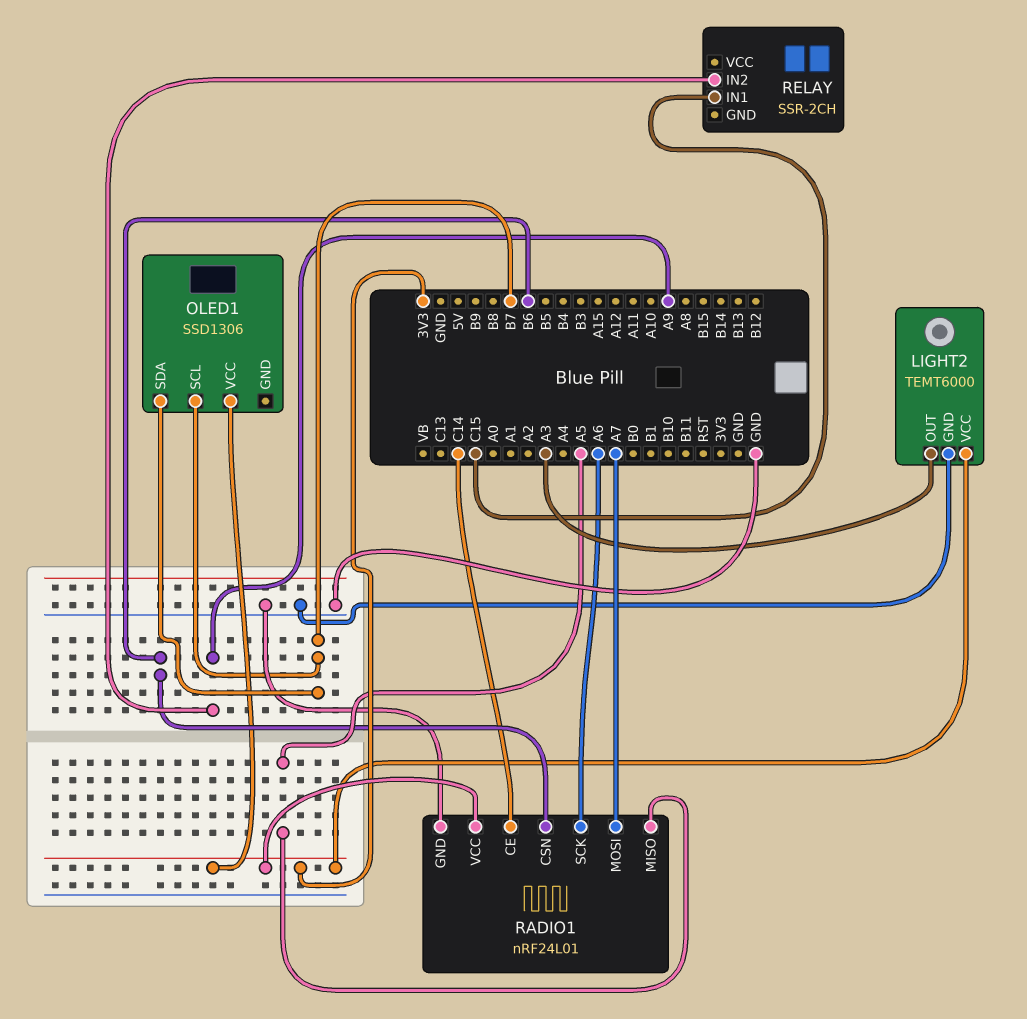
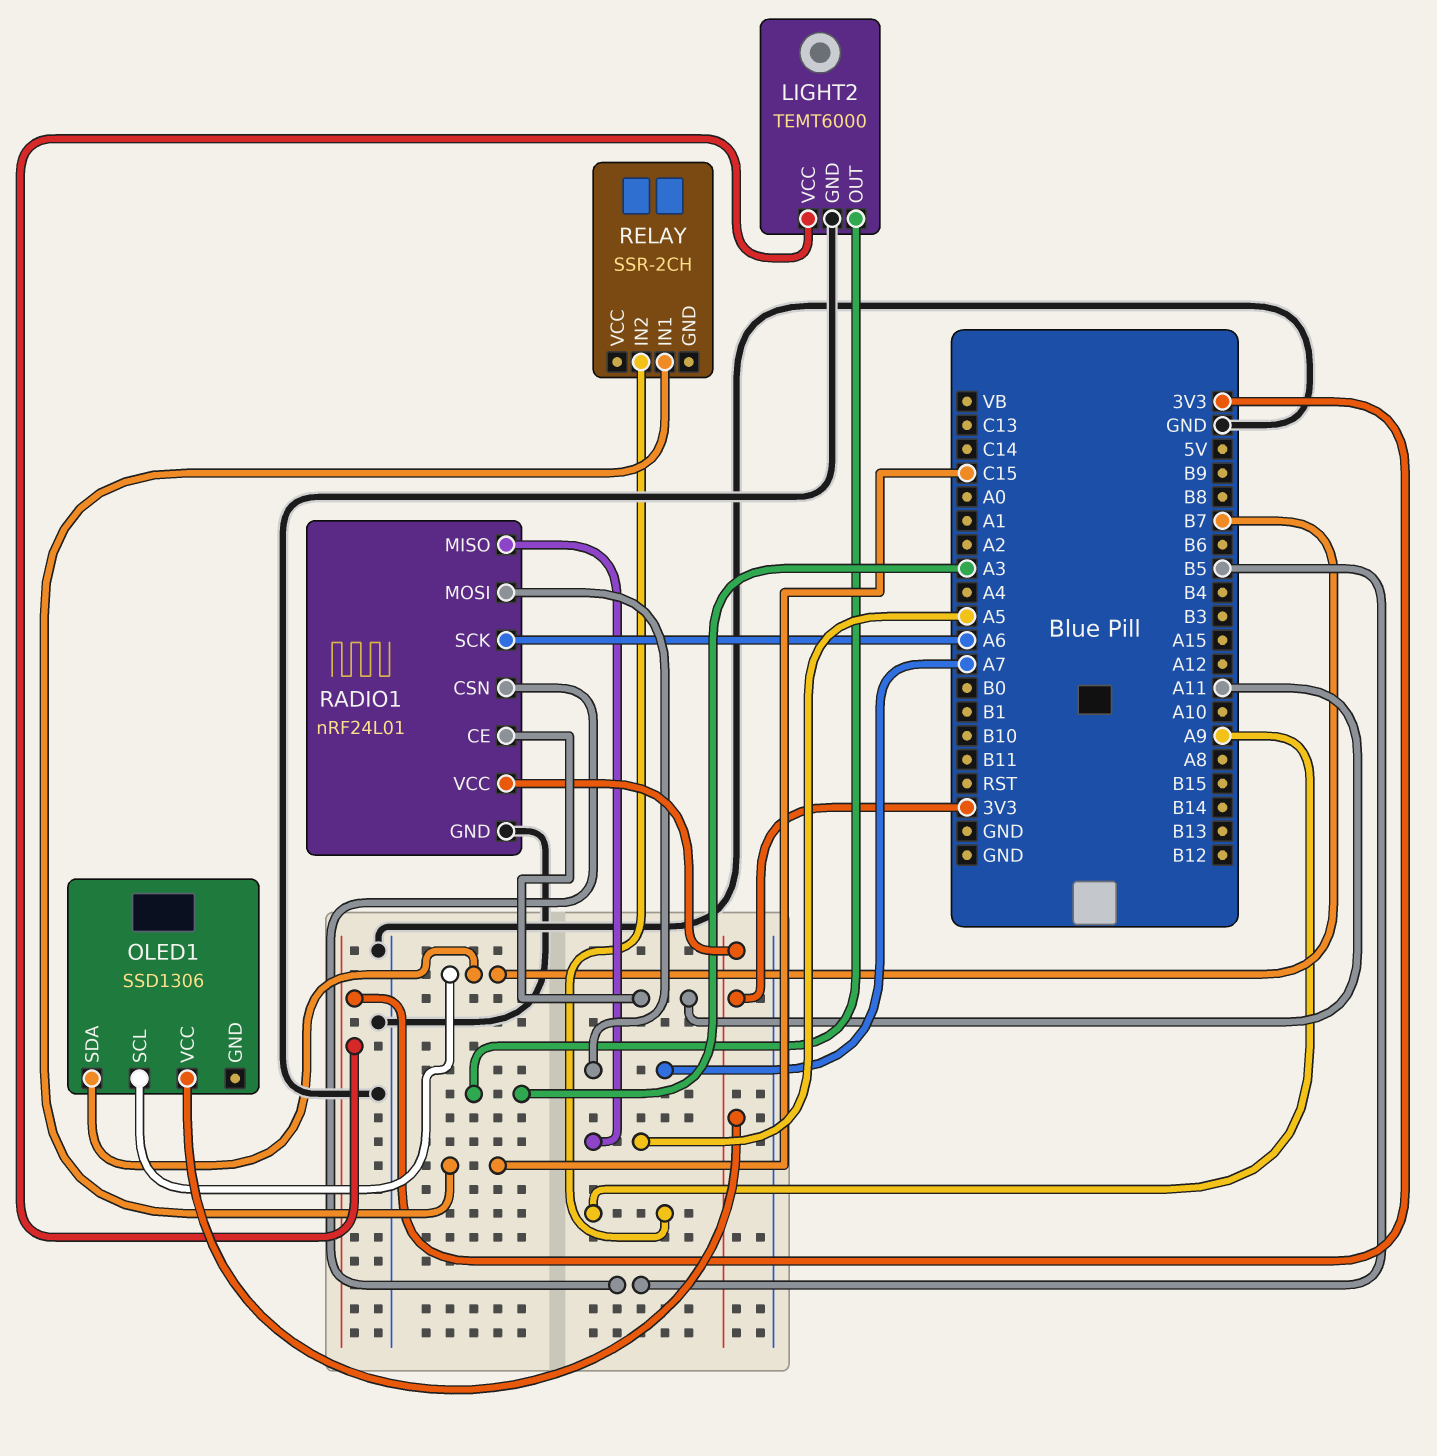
RADIO1 pin CE: C14 -> A11
RADIO1 pin CSN: B6 -> B5

